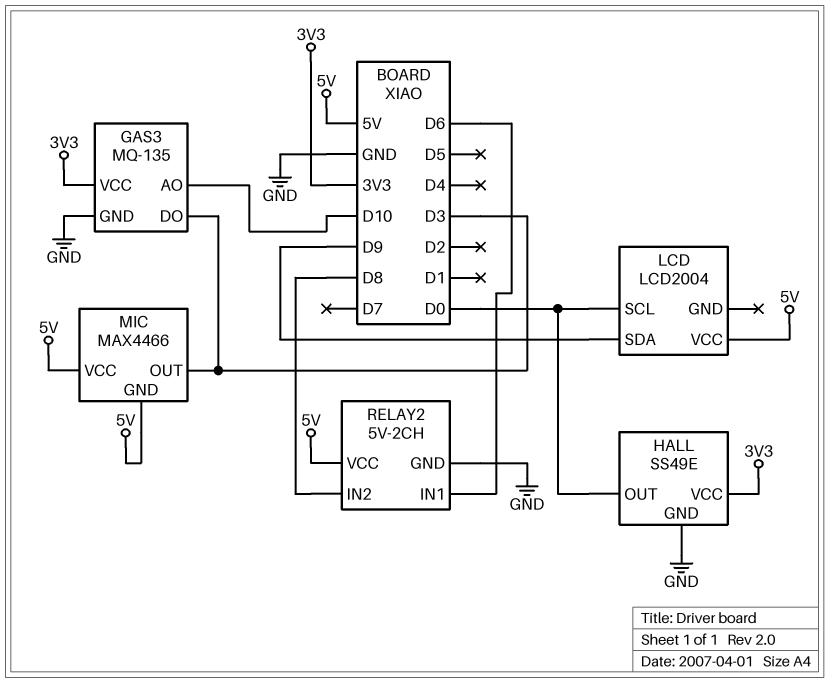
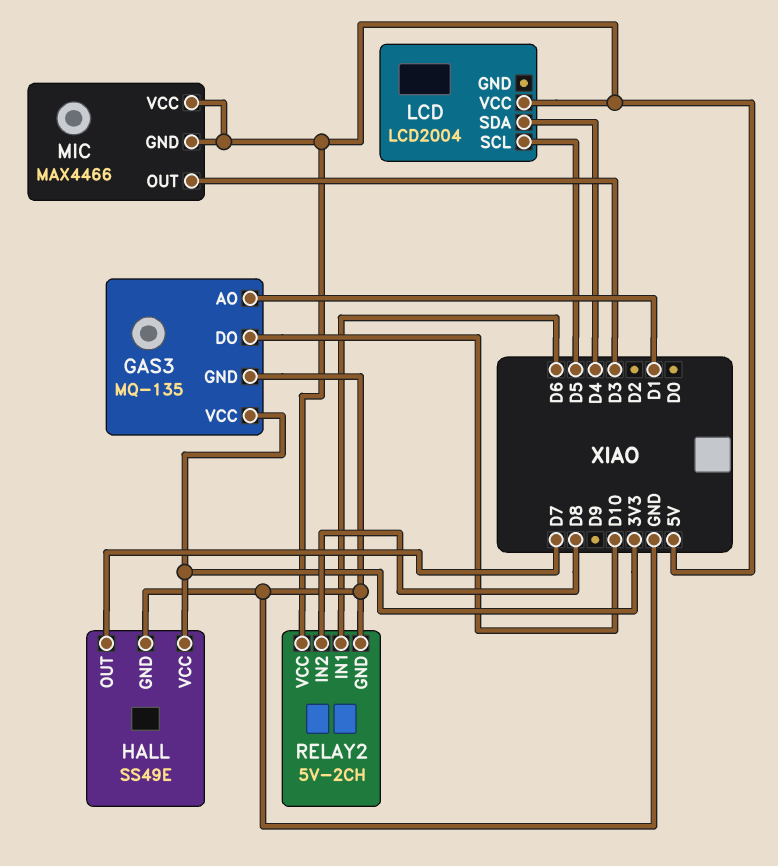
GAS3 pin AO: D10 -> D1
GAS3 pin DO: D3 -> D10
HALL pin OUT: D0 -> D7
LCD pin SCL: D0 -> D5
LCD pin SDA: D9 -> D4

